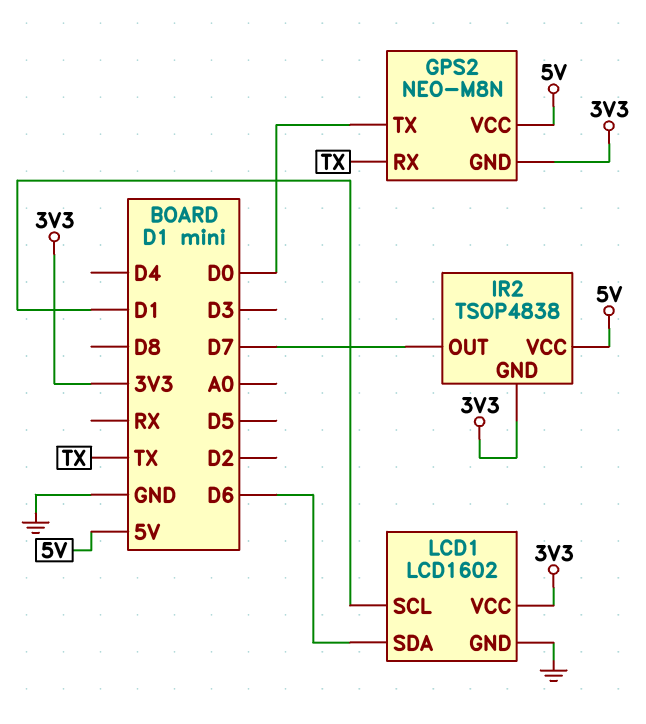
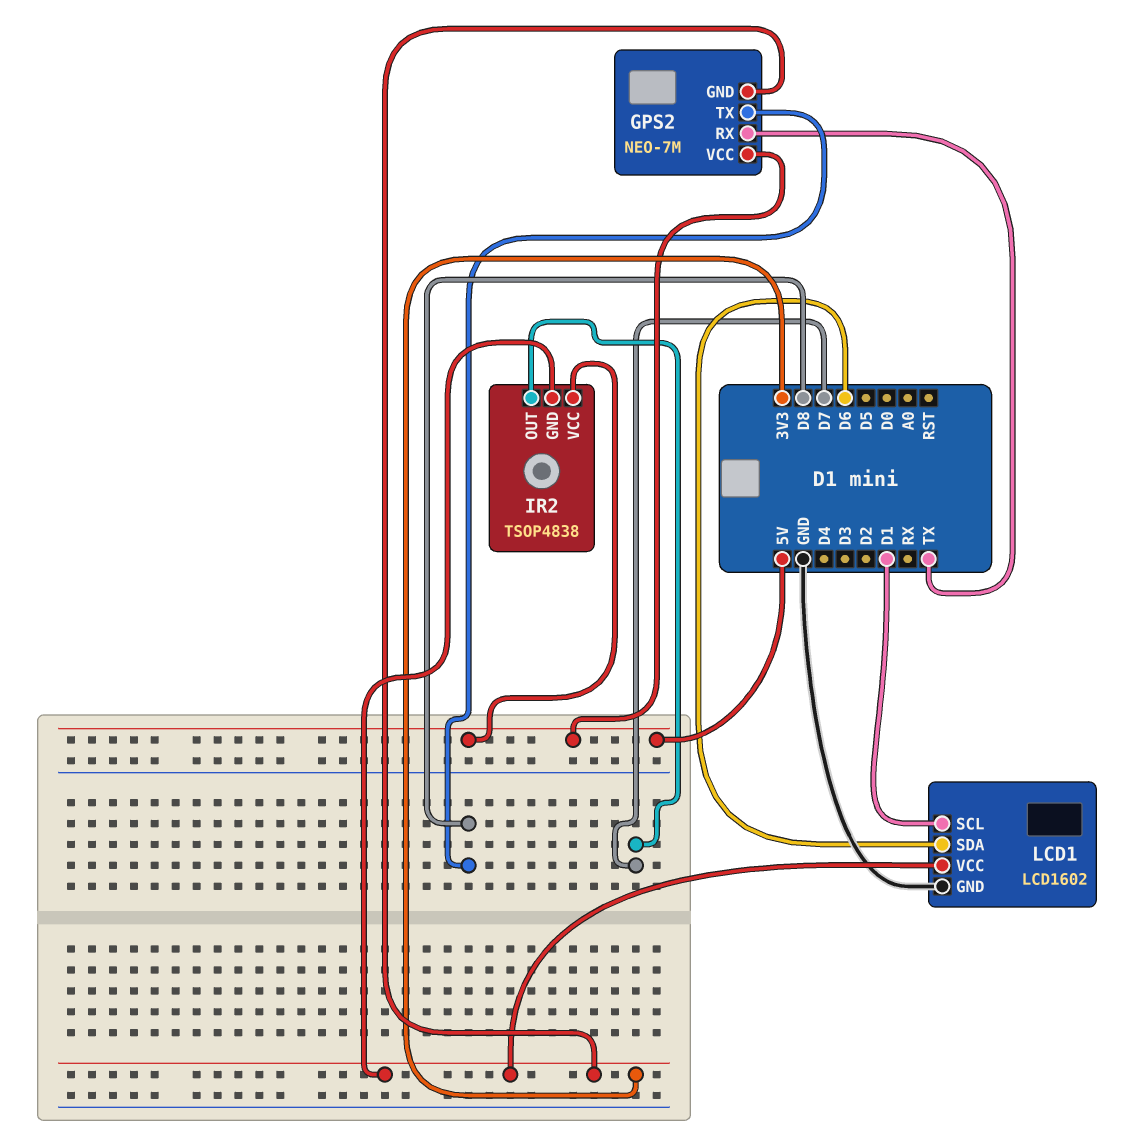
GPS2: NEO-M8N -> NEO-7M
GPS2 pin TX: D0 -> D8

